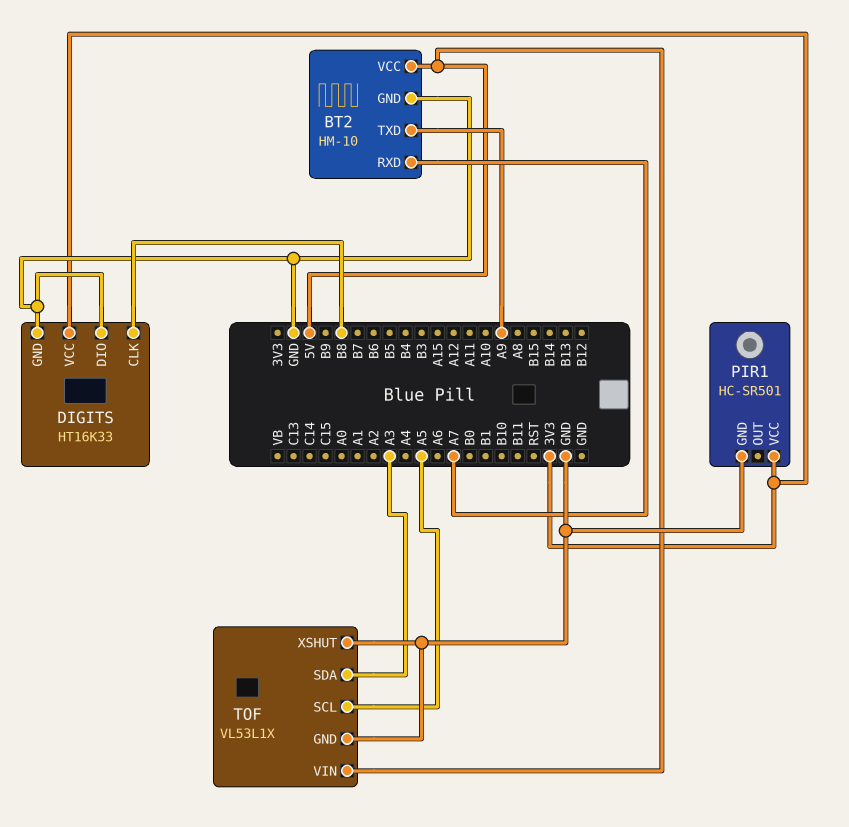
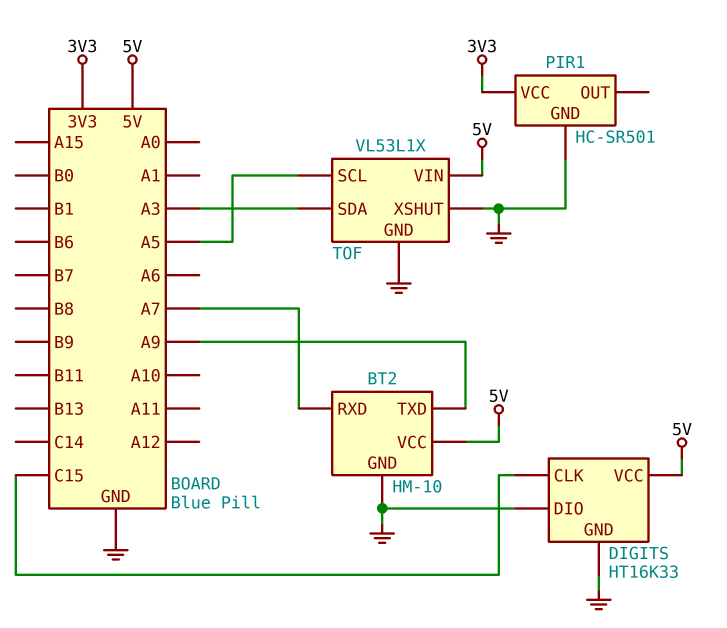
DIGITS pin CLK: B8 -> C15
DIGITS pin VCC: 3V3 -> 5V

